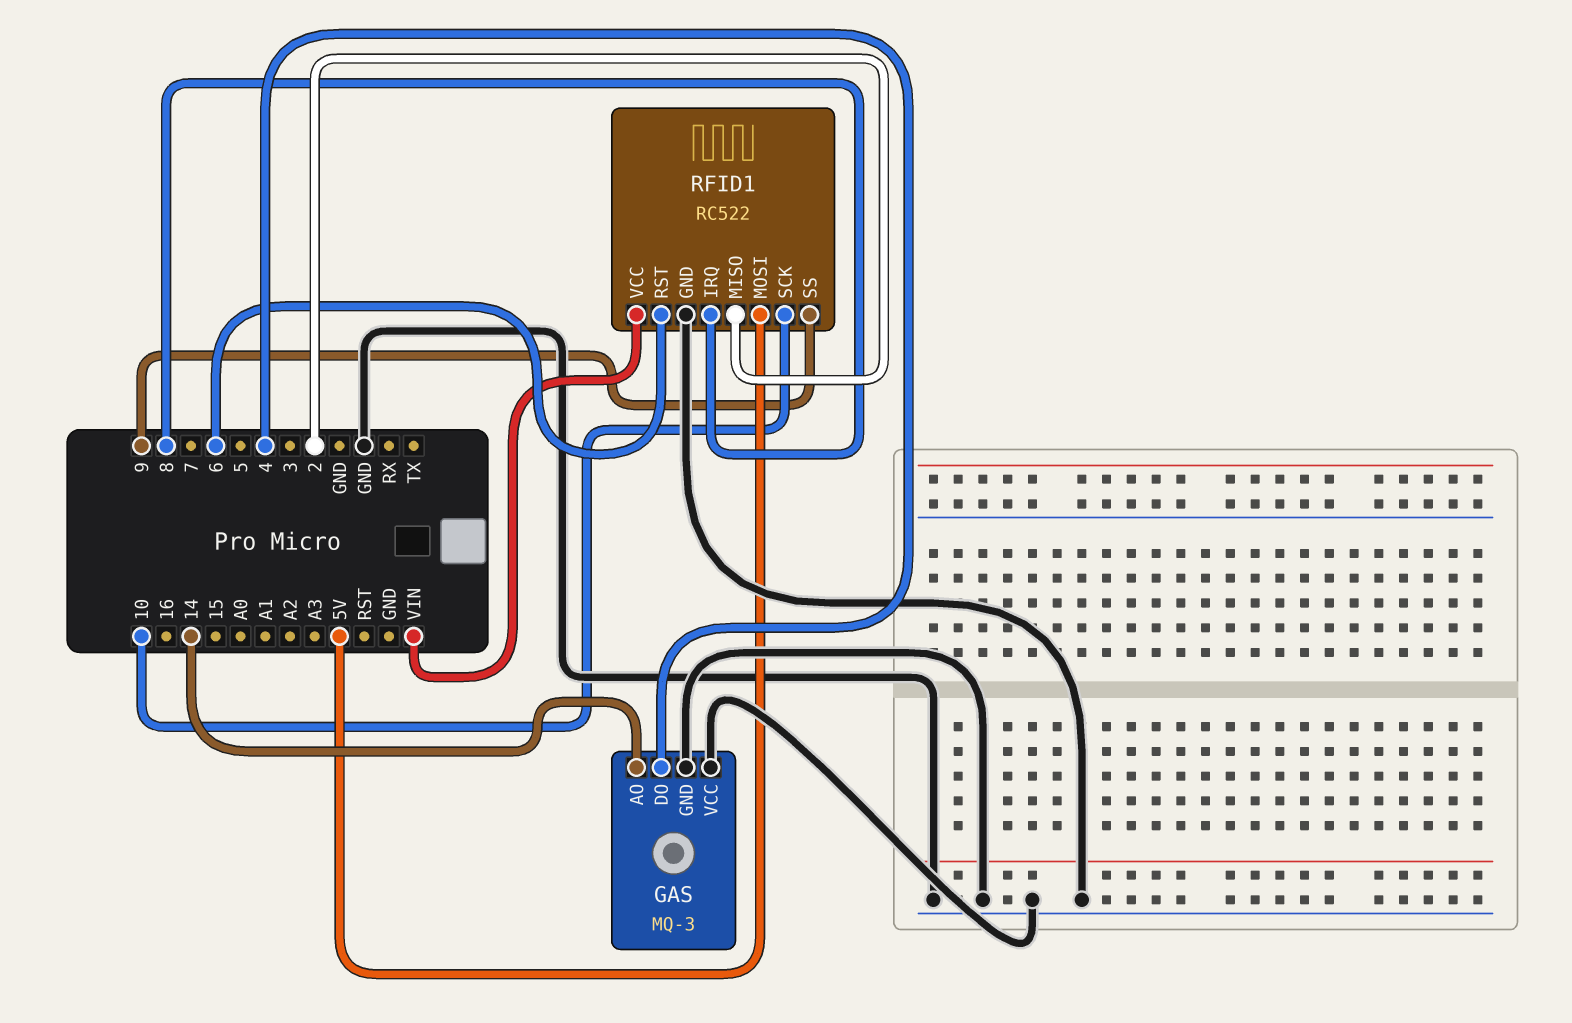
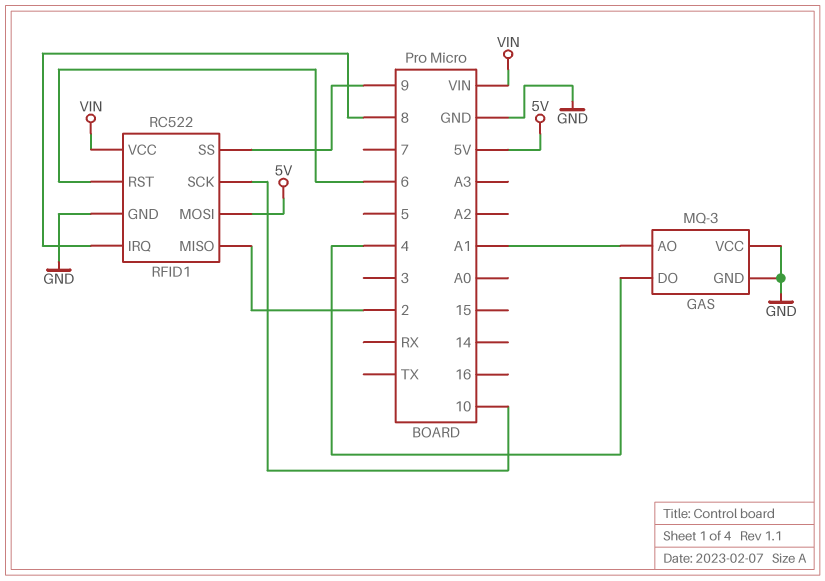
GAS pin AO: 14 -> A1

